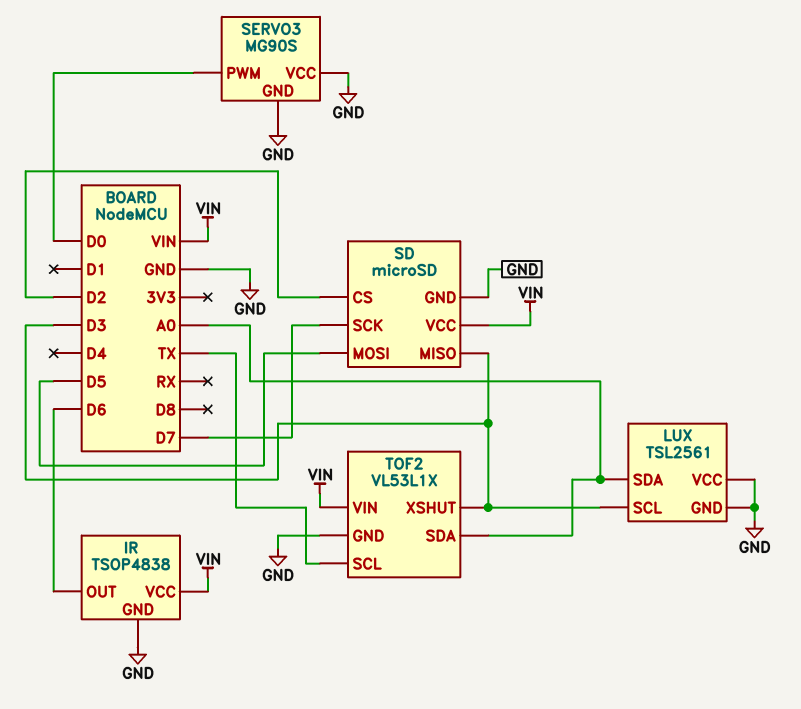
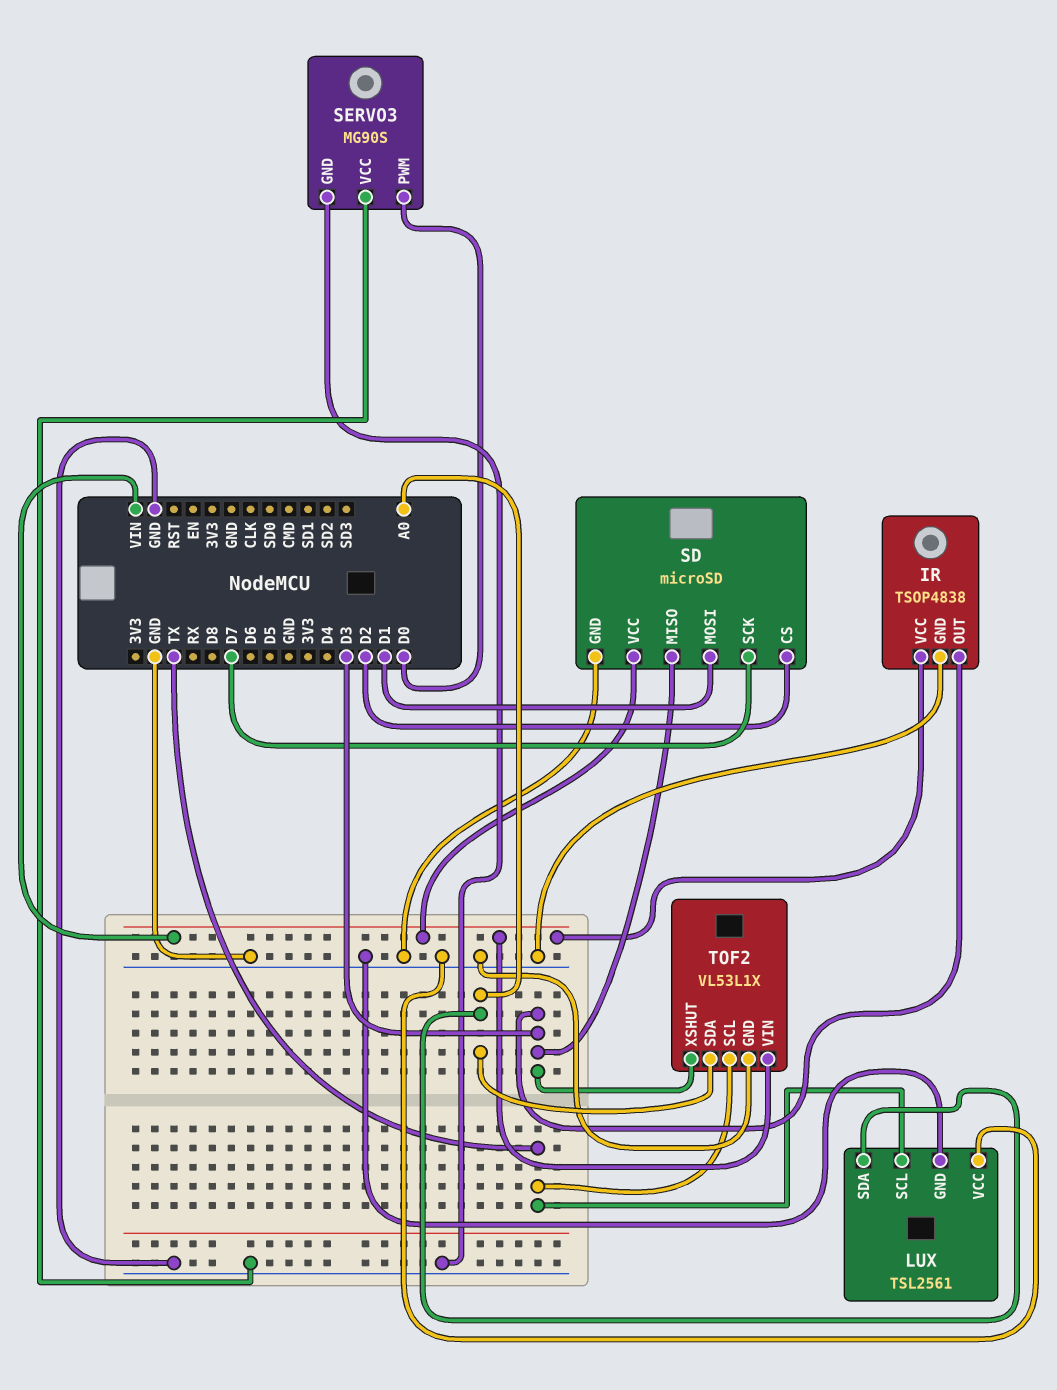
IR pin OUT: D6 -> D3
LUX pin SCL: D3 -> TX
SD pin MOSI: D5 -> D1

